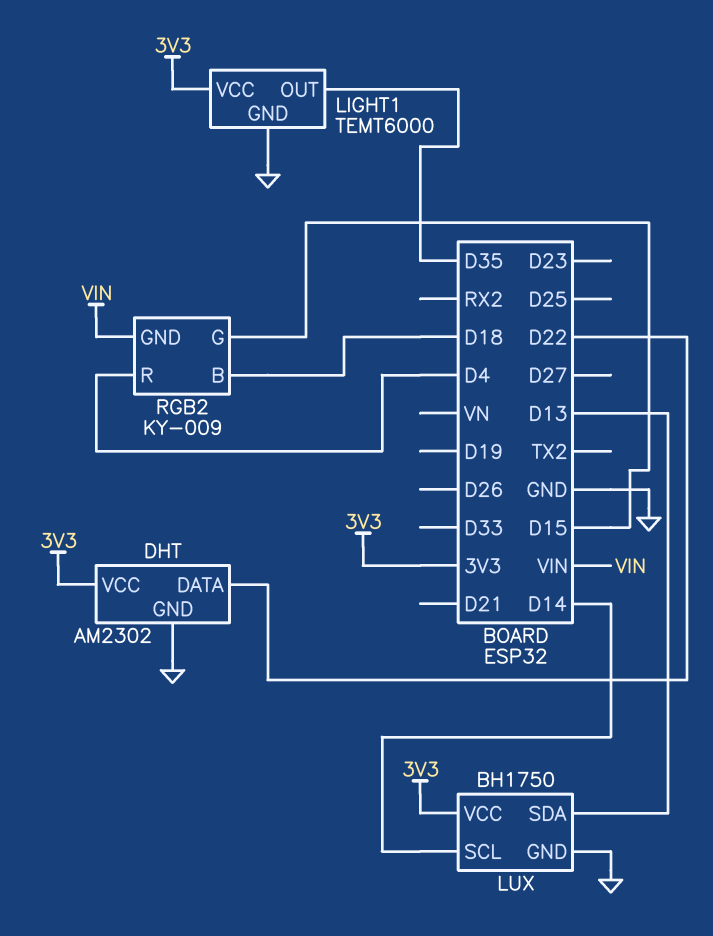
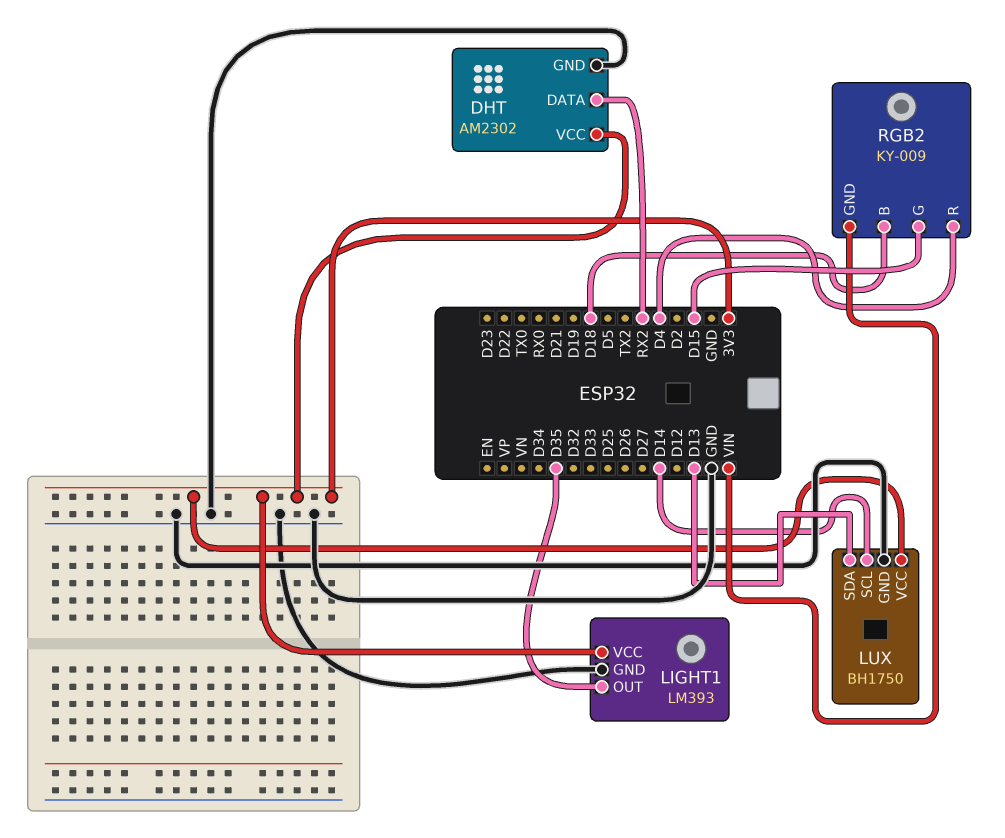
DHT pin DATA: D22 -> RX2
LIGHT1: TEMT6000 -> LM393

